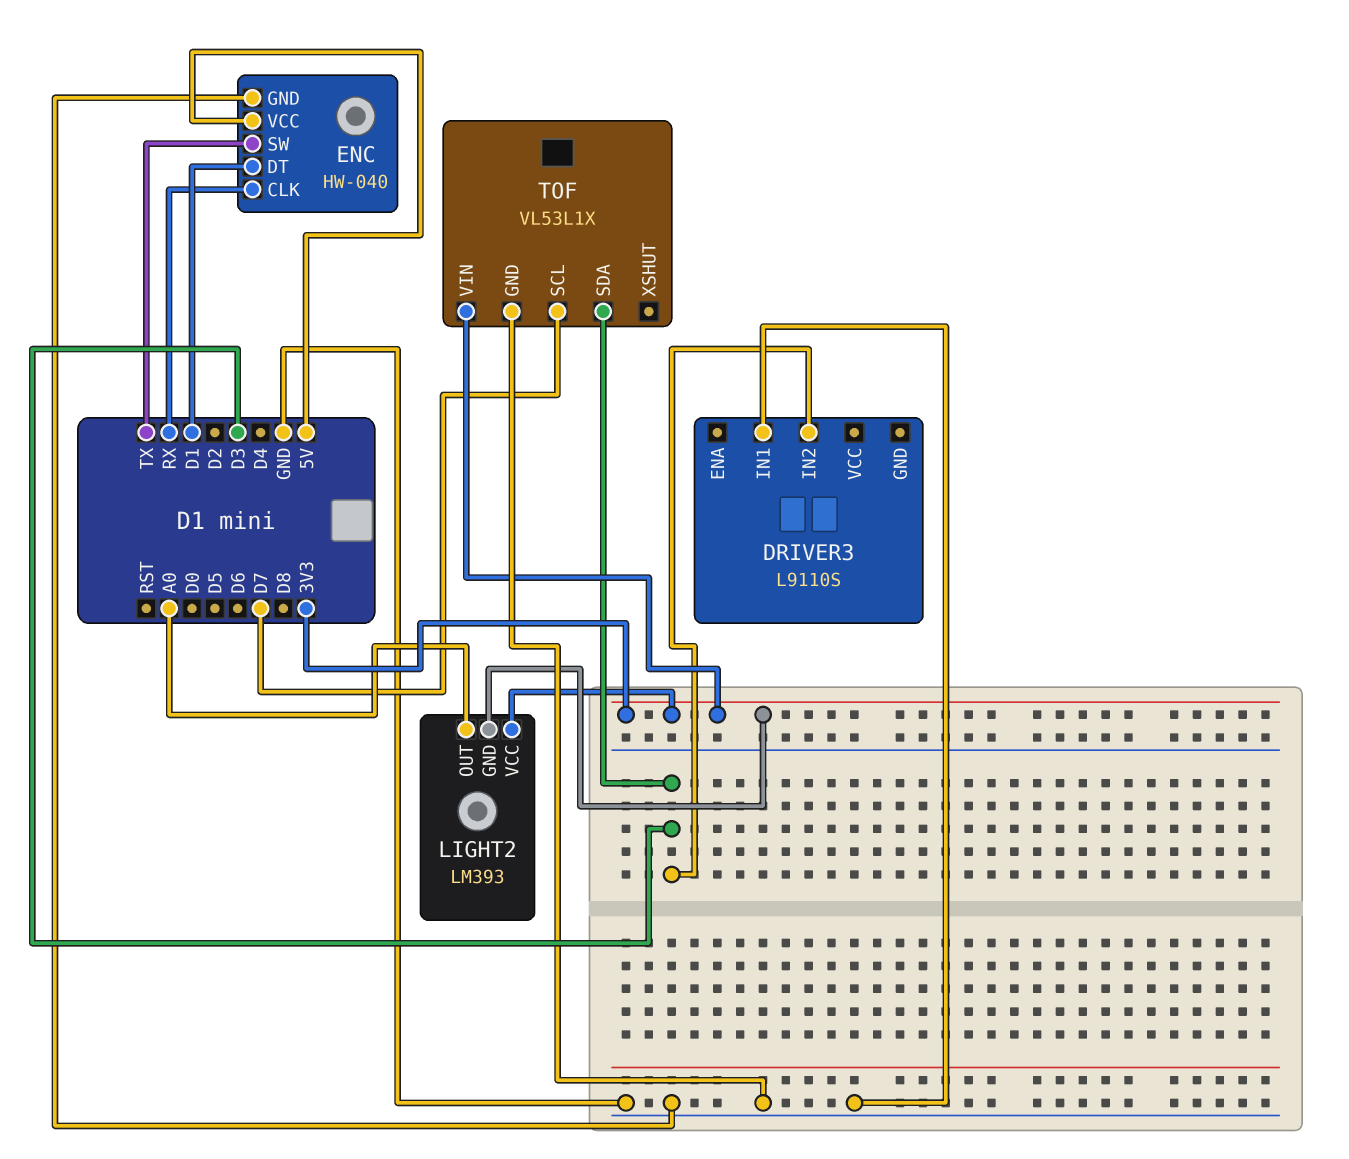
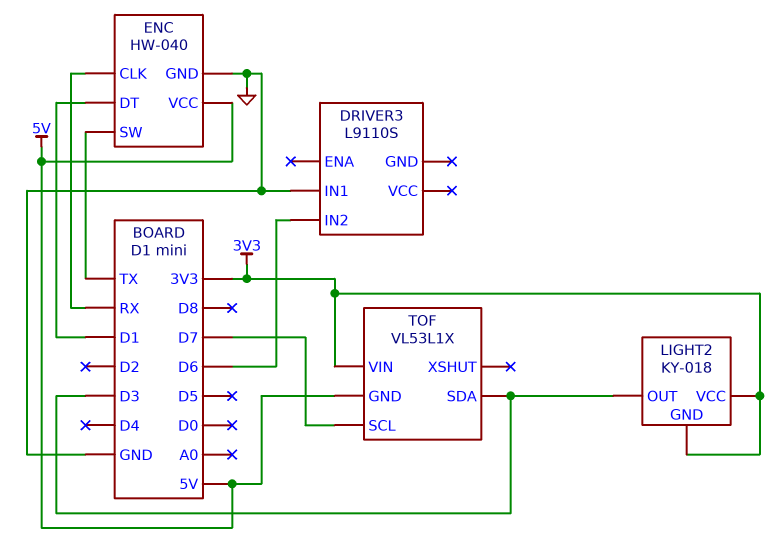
DRIVER3 pin IN2: D3 -> D6
LIGHT2: LM393 -> KY-018
LIGHT2 pin OUT: A0 -> D3
TOF pin GND: GND -> 5V

